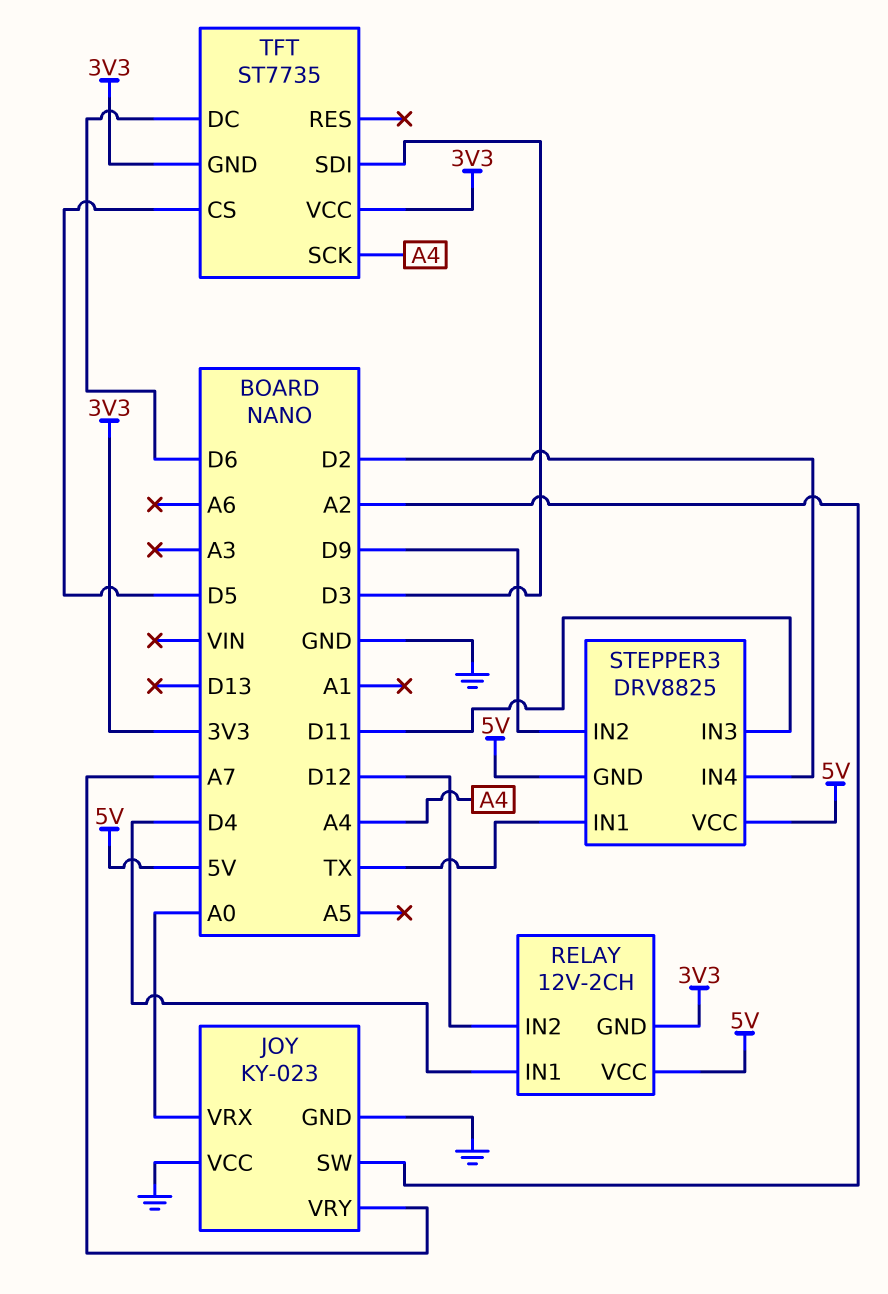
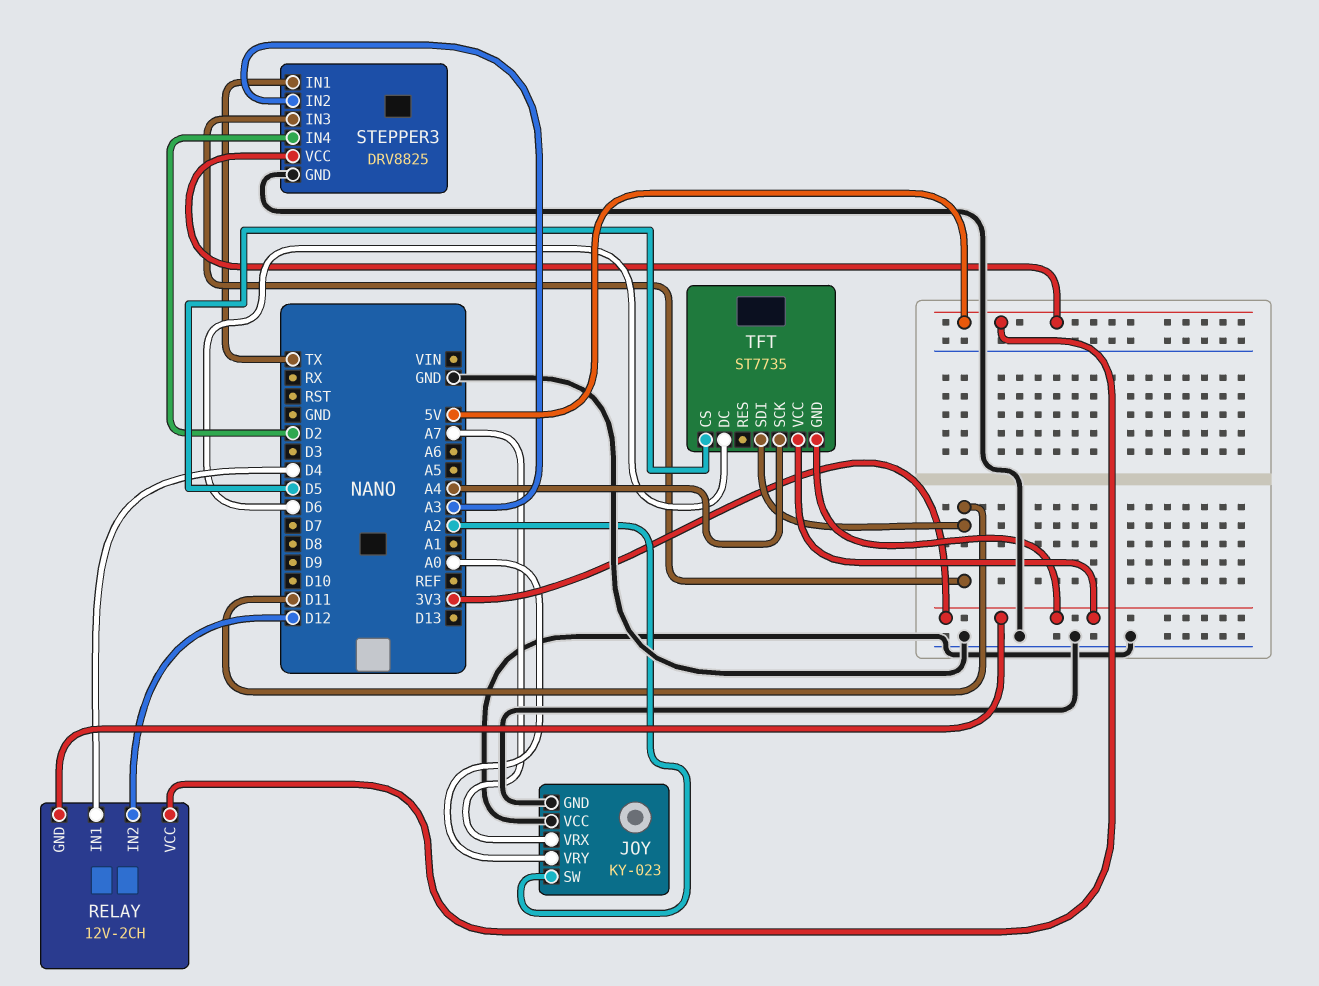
JOY pin VRX: A0 -> A7
JOY pin VRY: A7 -> A0
STEPPER3 pin GND: 5V -> GND
STEPPER3 pin IN2: D9 -> A3
TFT pin SDI: D3 -> D11

